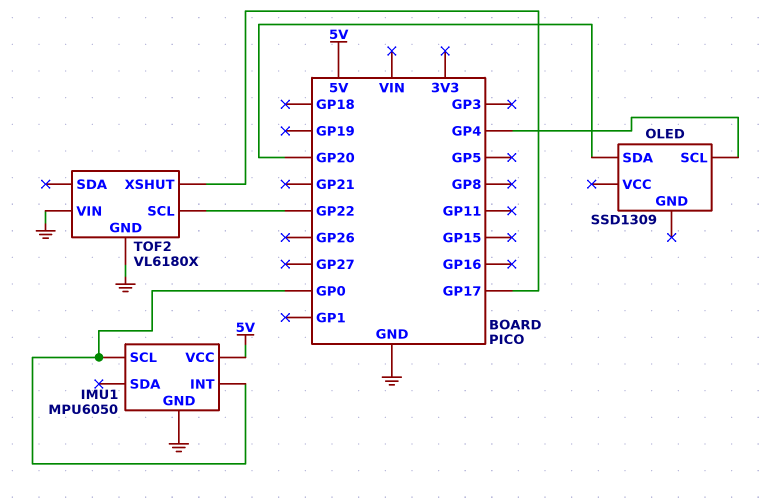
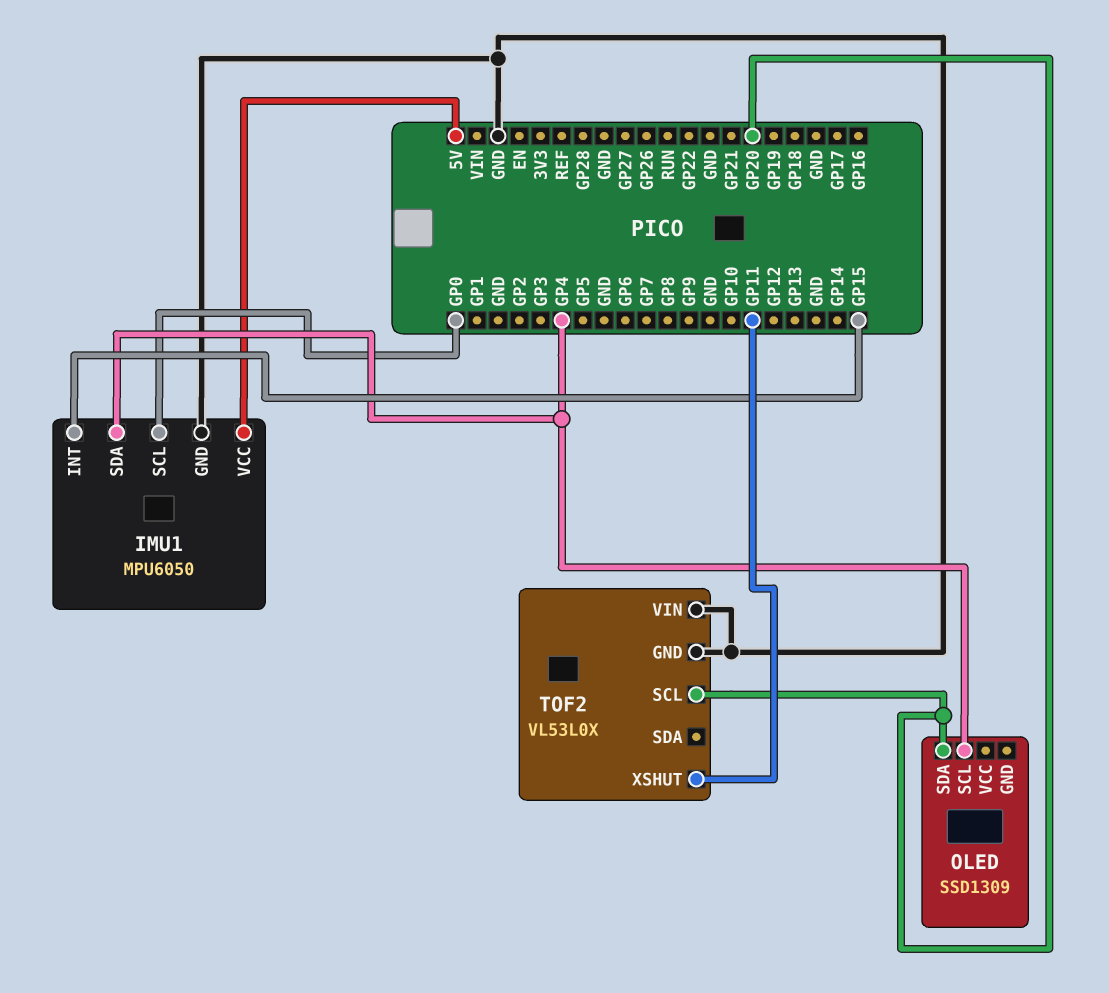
IMU1 pin INT: GP0 -> GP15
IMU1 pin SDA: none -> GP4
TOF2: VL6180X -> VL53L0X
TOF2 pin SCL: GP22 -> GP20
TOF2 pin XSHUT: GP17 -> GP11

